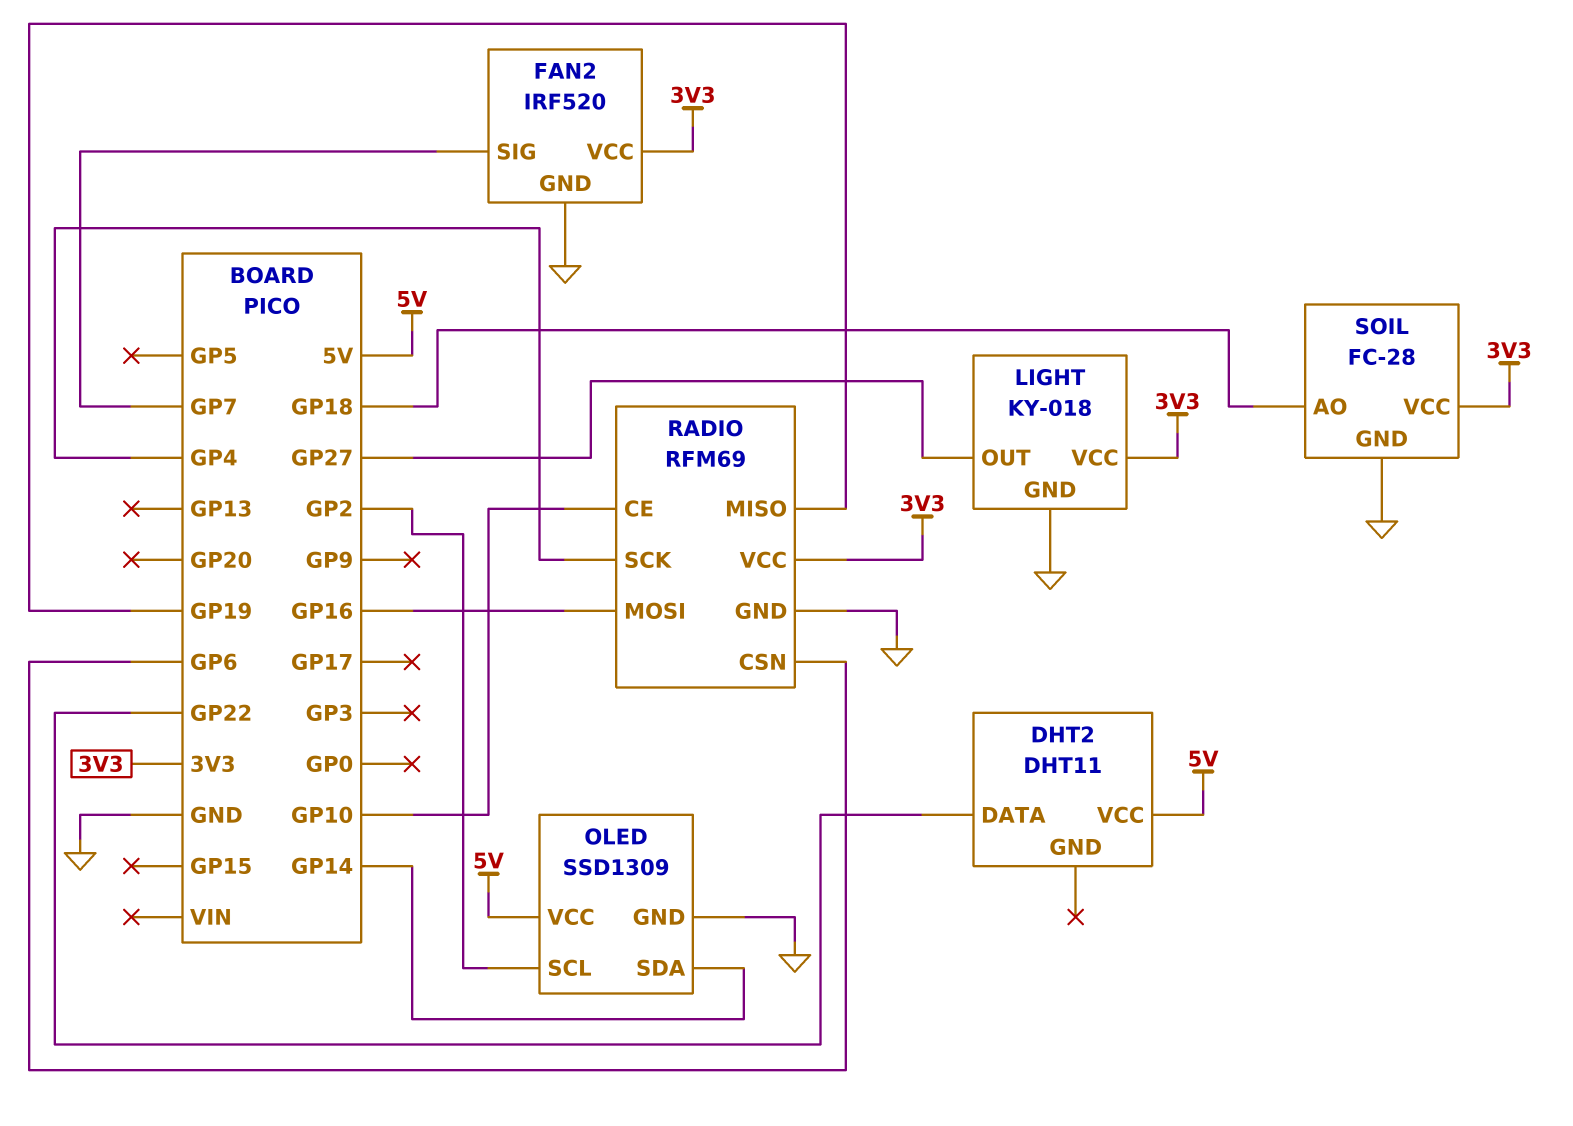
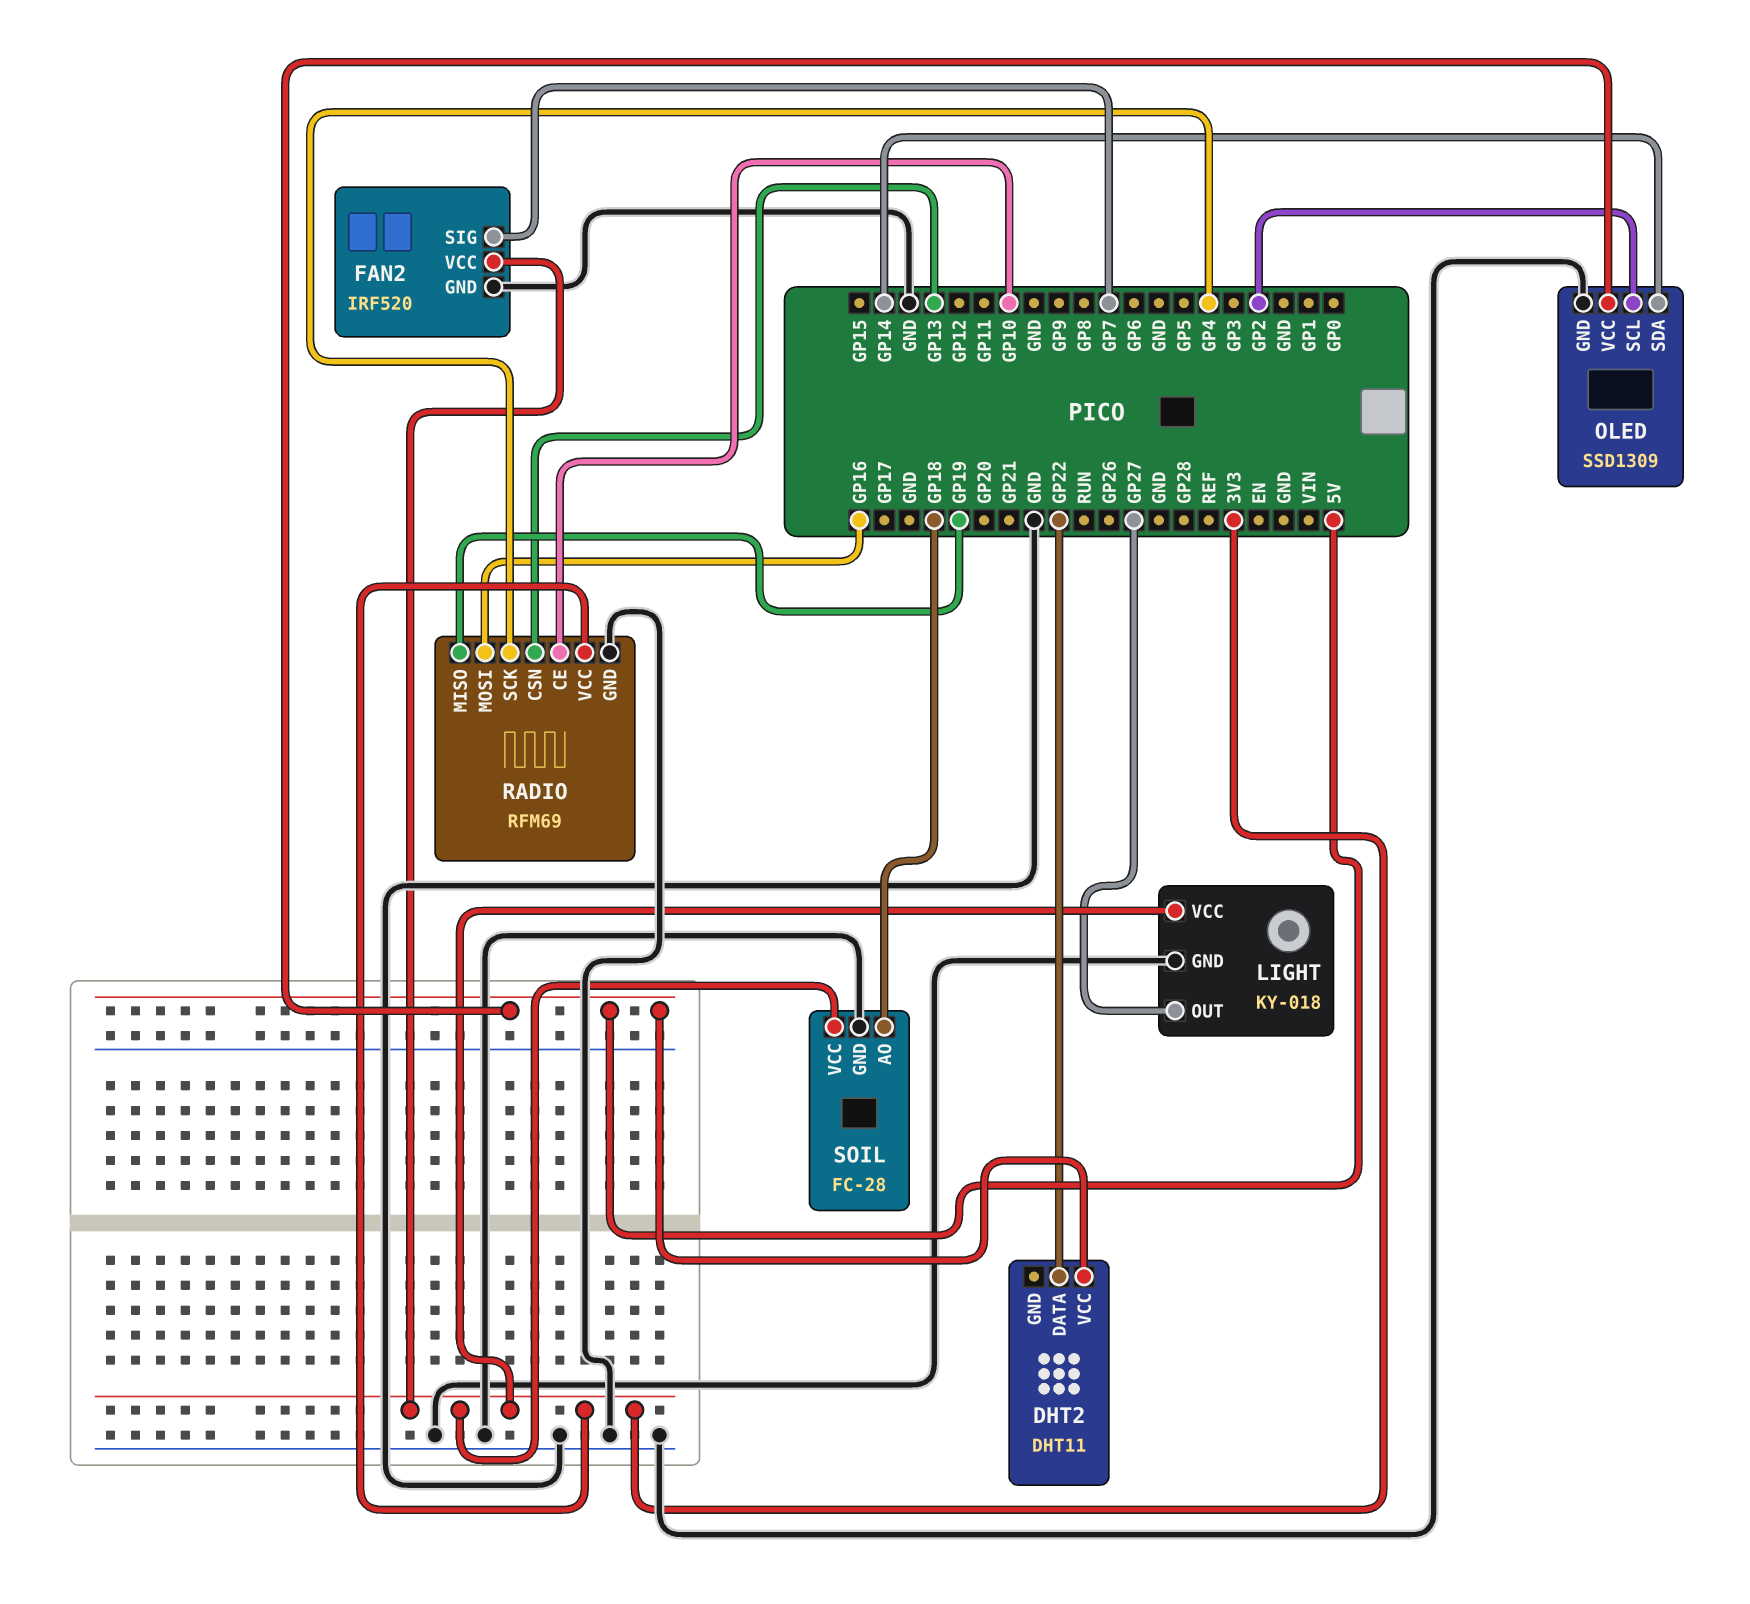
RADIO pin CSN: GP6 -> GP13

